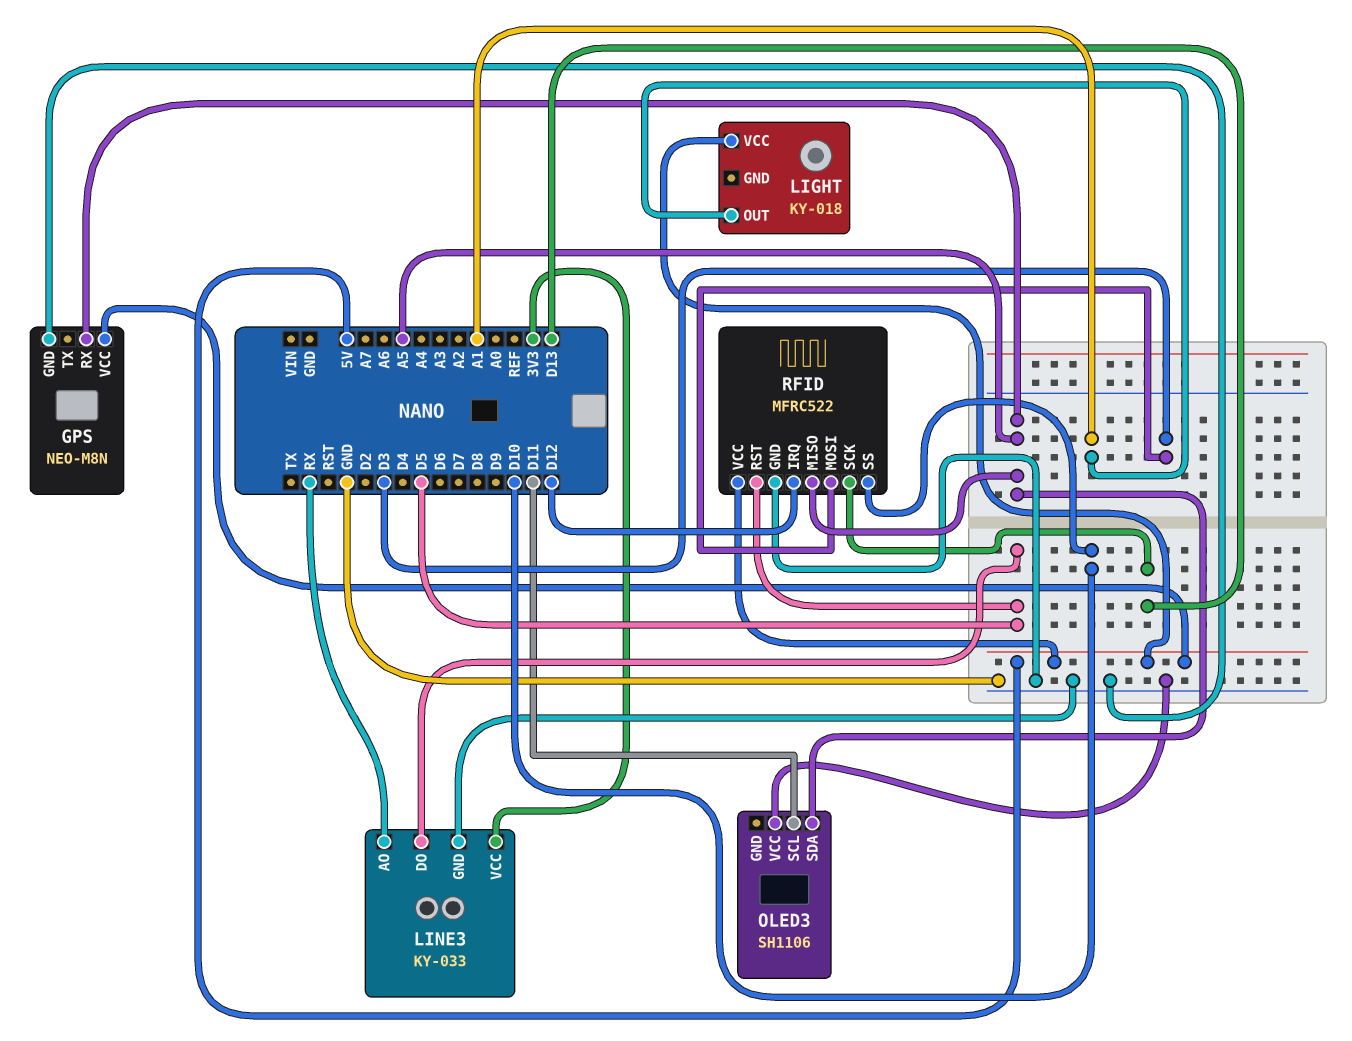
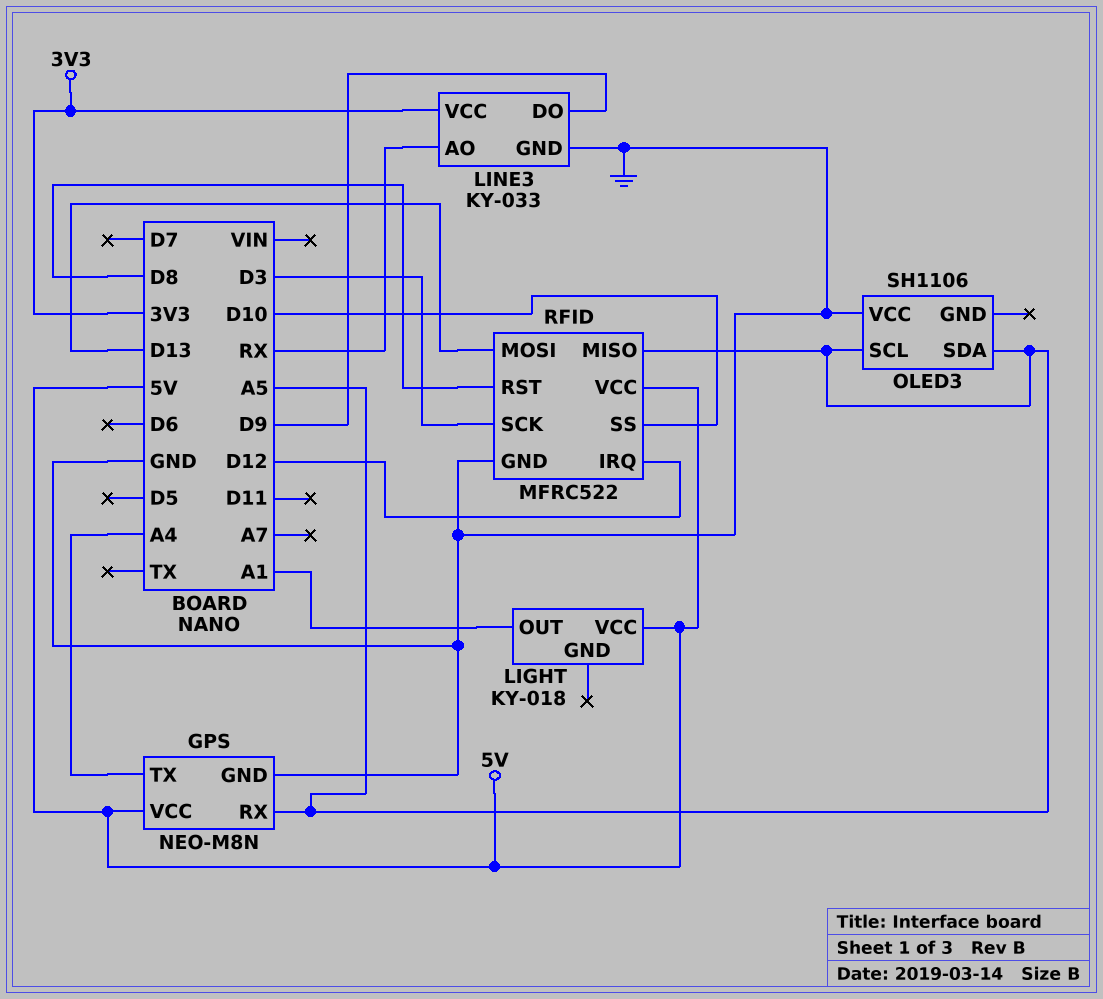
GPS pin TX: none -> A4
LINE3 pin DO: D5 -> D9
OLED3 pin SCL: D11 -> A5
RFID pin MOSI: D3 -> D13
RFID pin RST: D5 -> D8
RFID pin SCK: D13 -> D3

